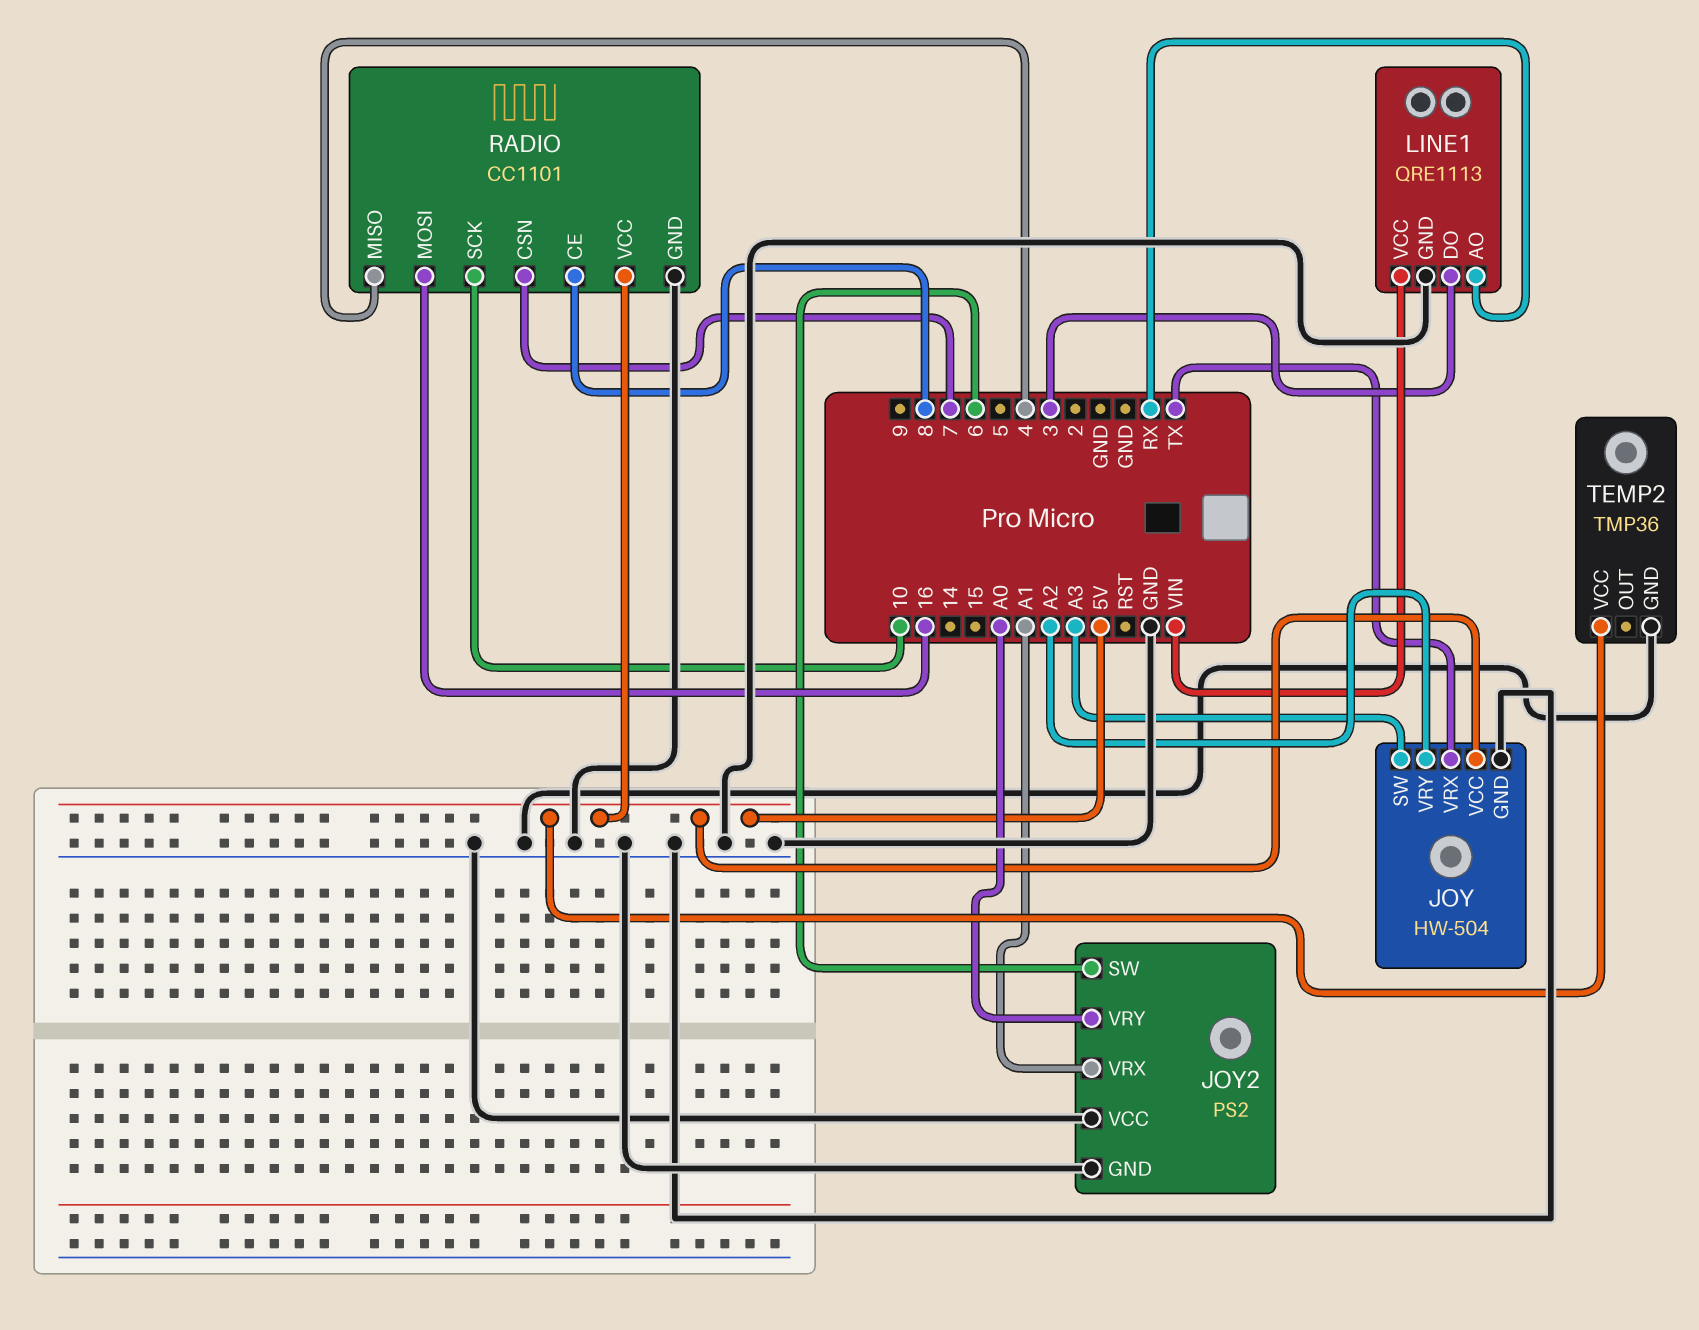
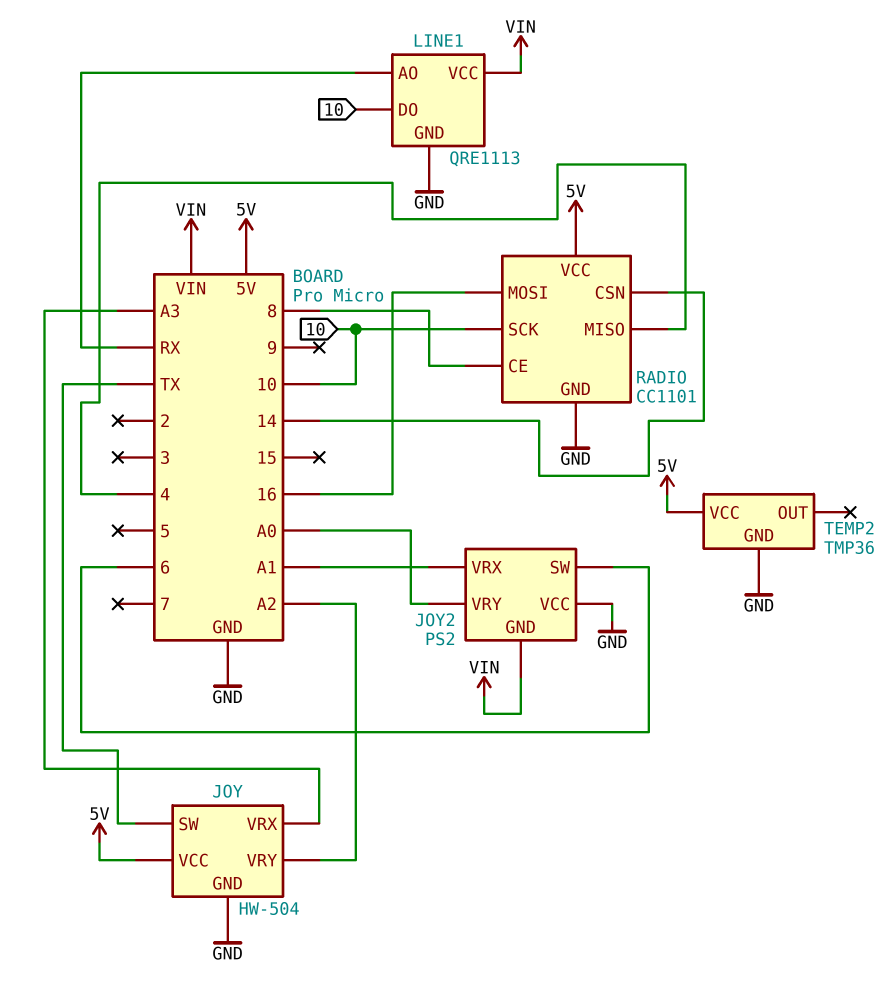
JOY pin SW: A3 -> TX
JOY pin VRX: TX -> A3
JOY2 pin GND: GND -> VIN
LINE1 pin DO: 3 -> 10
RADIO pin CSN: 7 -> 14

